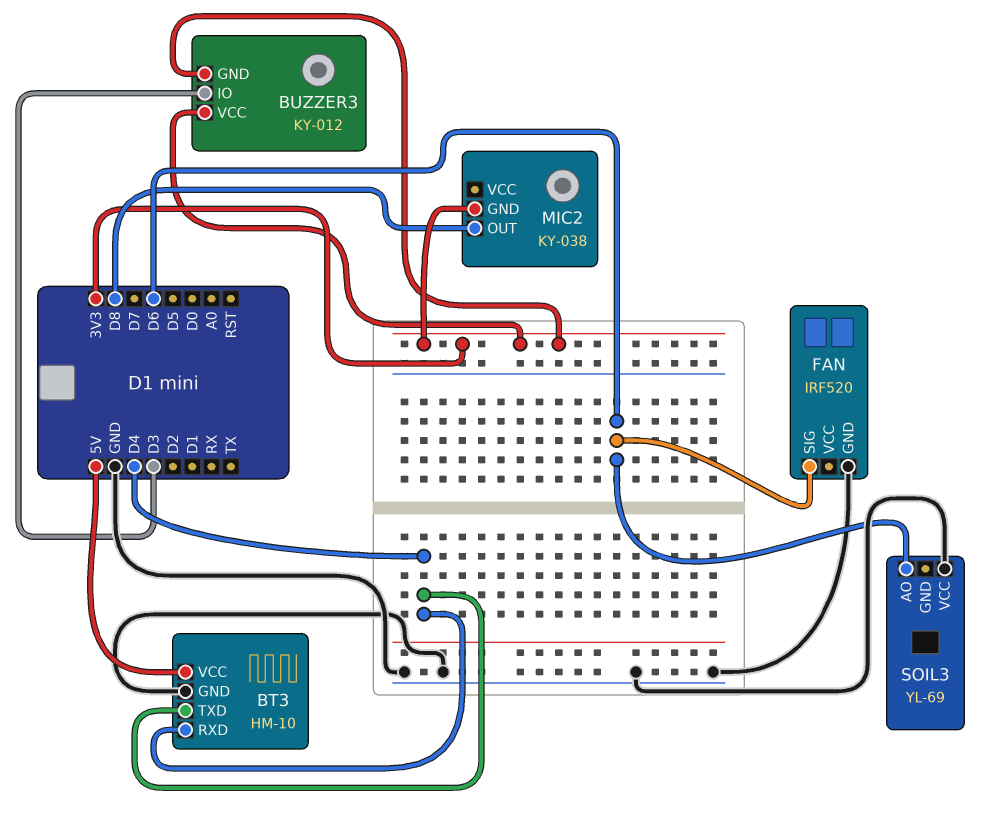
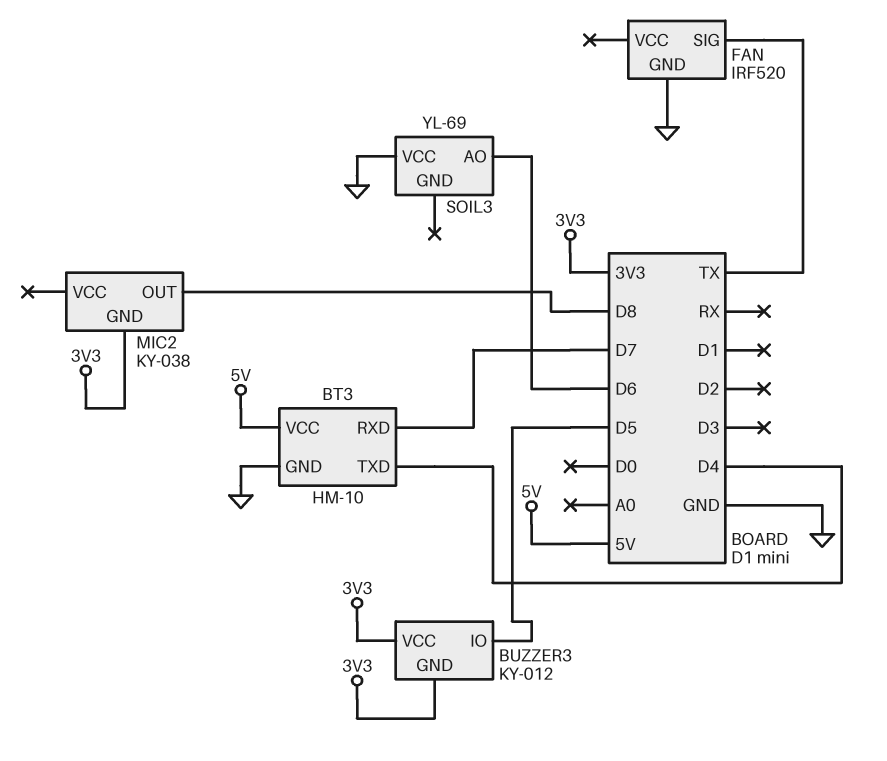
BT3 pin RXD: D4 -> D7
BUZZER3 pin IO: D3 -> D5
FAN pin SIG: D6 -> TX

